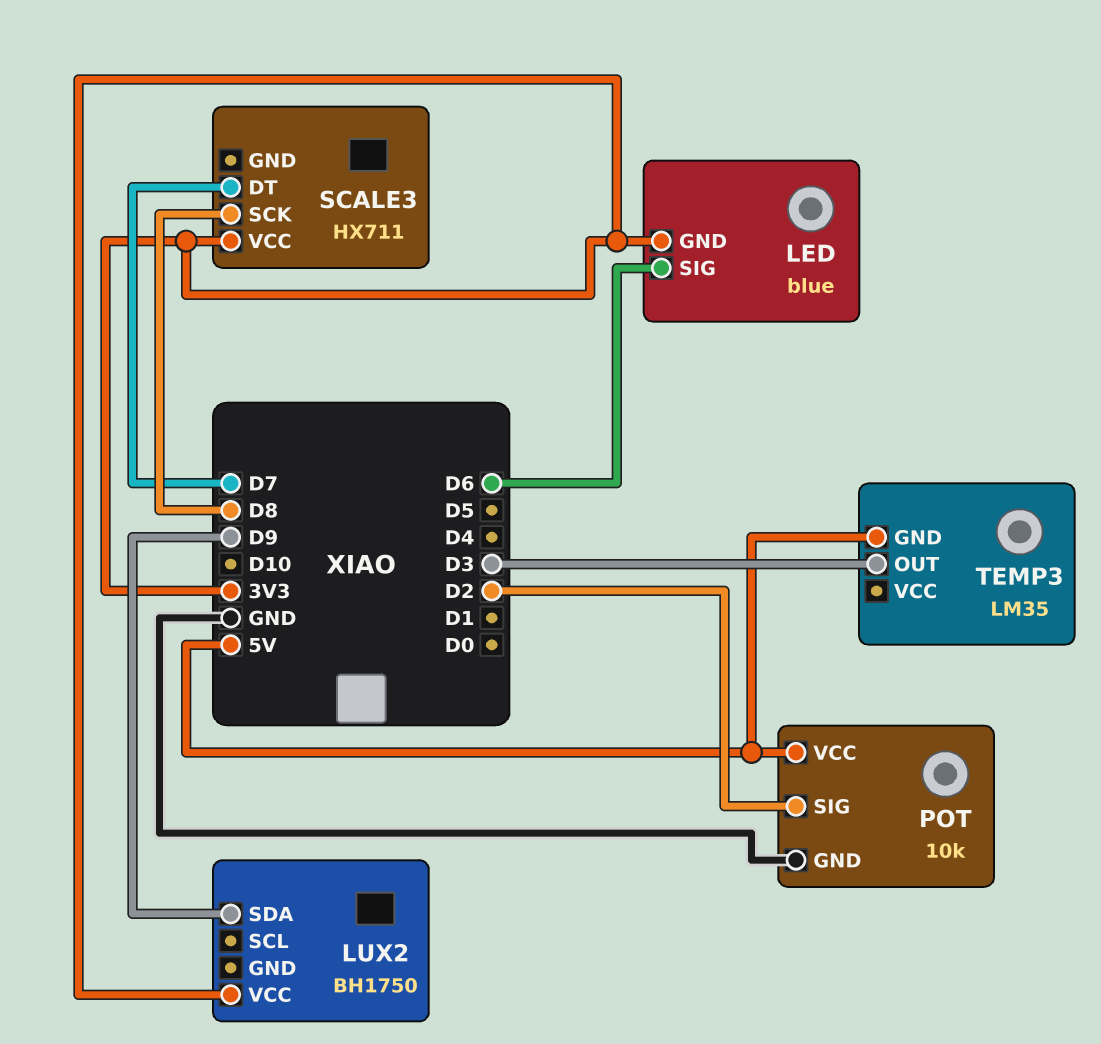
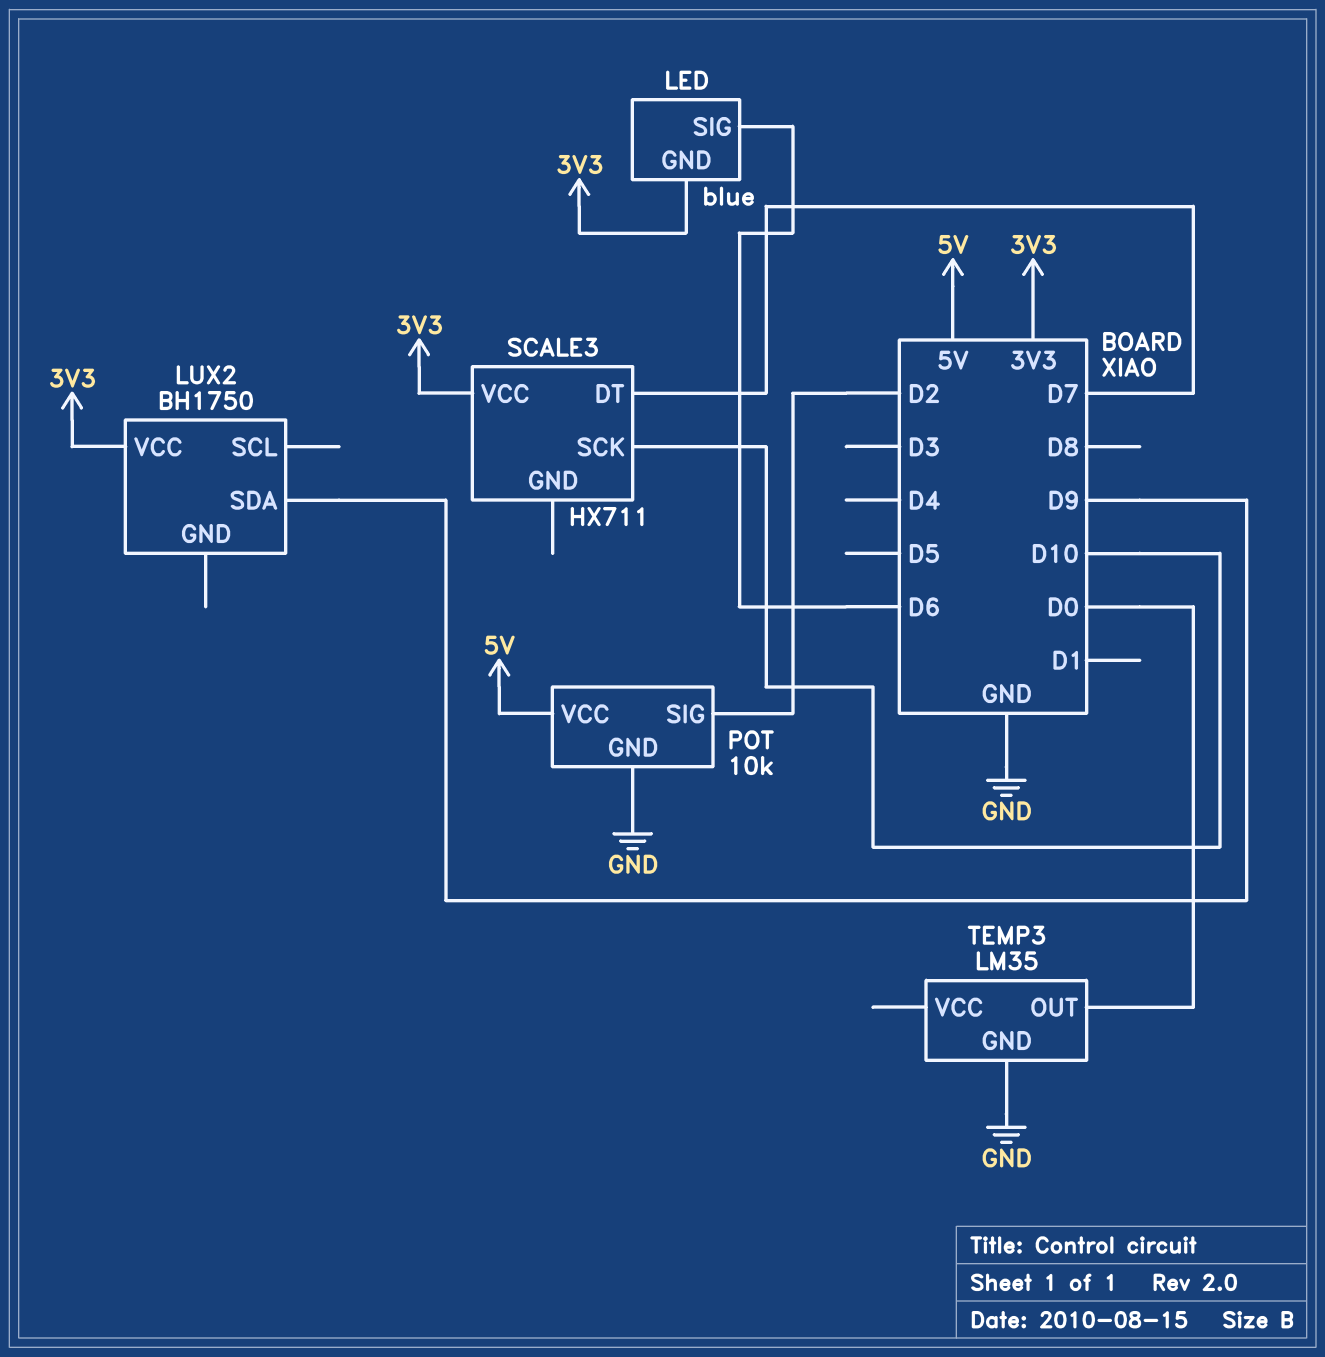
SCALE3 pin SCK: D8 -> D10
TEMP3 pin GND: 5V -> GND
TEMP3 pin OUT: D3 -> D0

